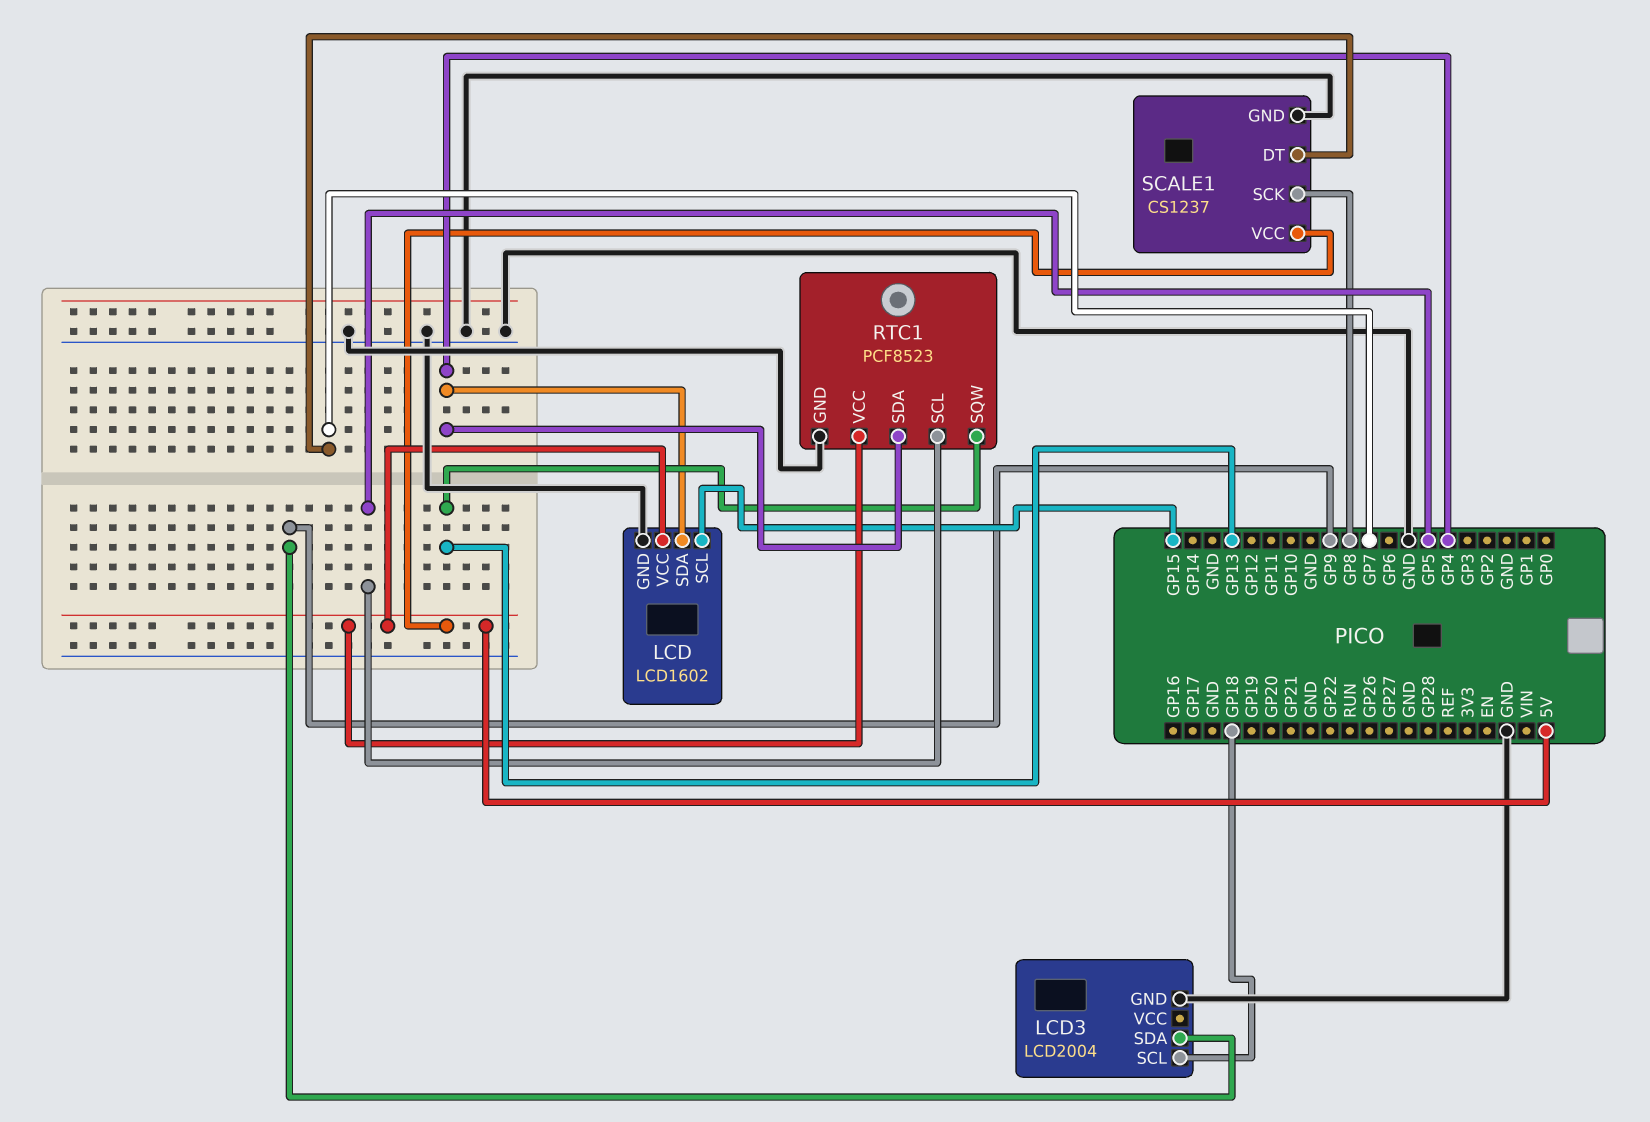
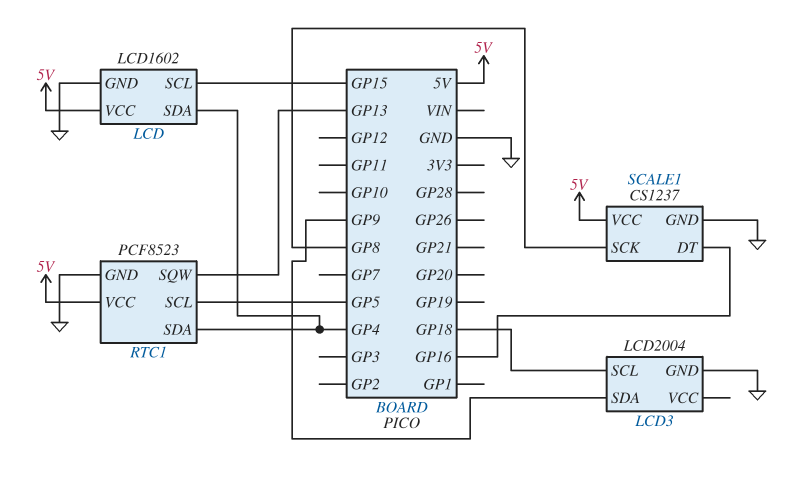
SCALE1 pin DT: GP7 -> GP16

